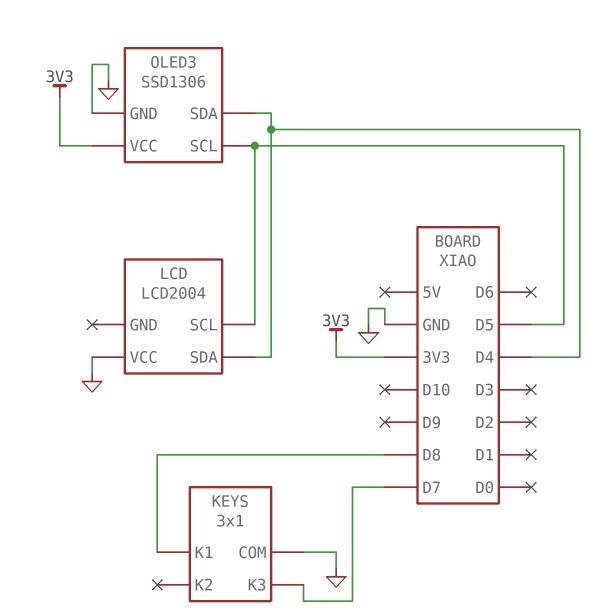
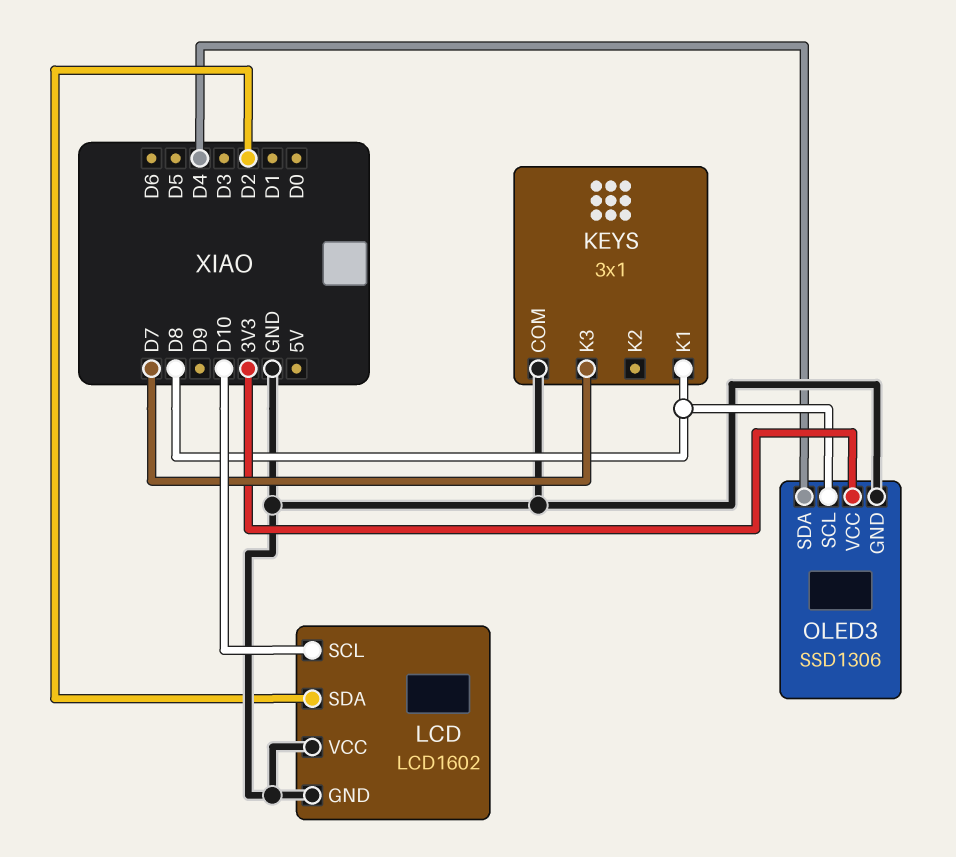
LCD: LCD2004 -> LCD1602
LCD pin GND: none -> GND
LCD pin SCL: D5 -> D10
LCD pin SDA: D4 -> D2
OLED3 pin SCL: D5 -> D8

